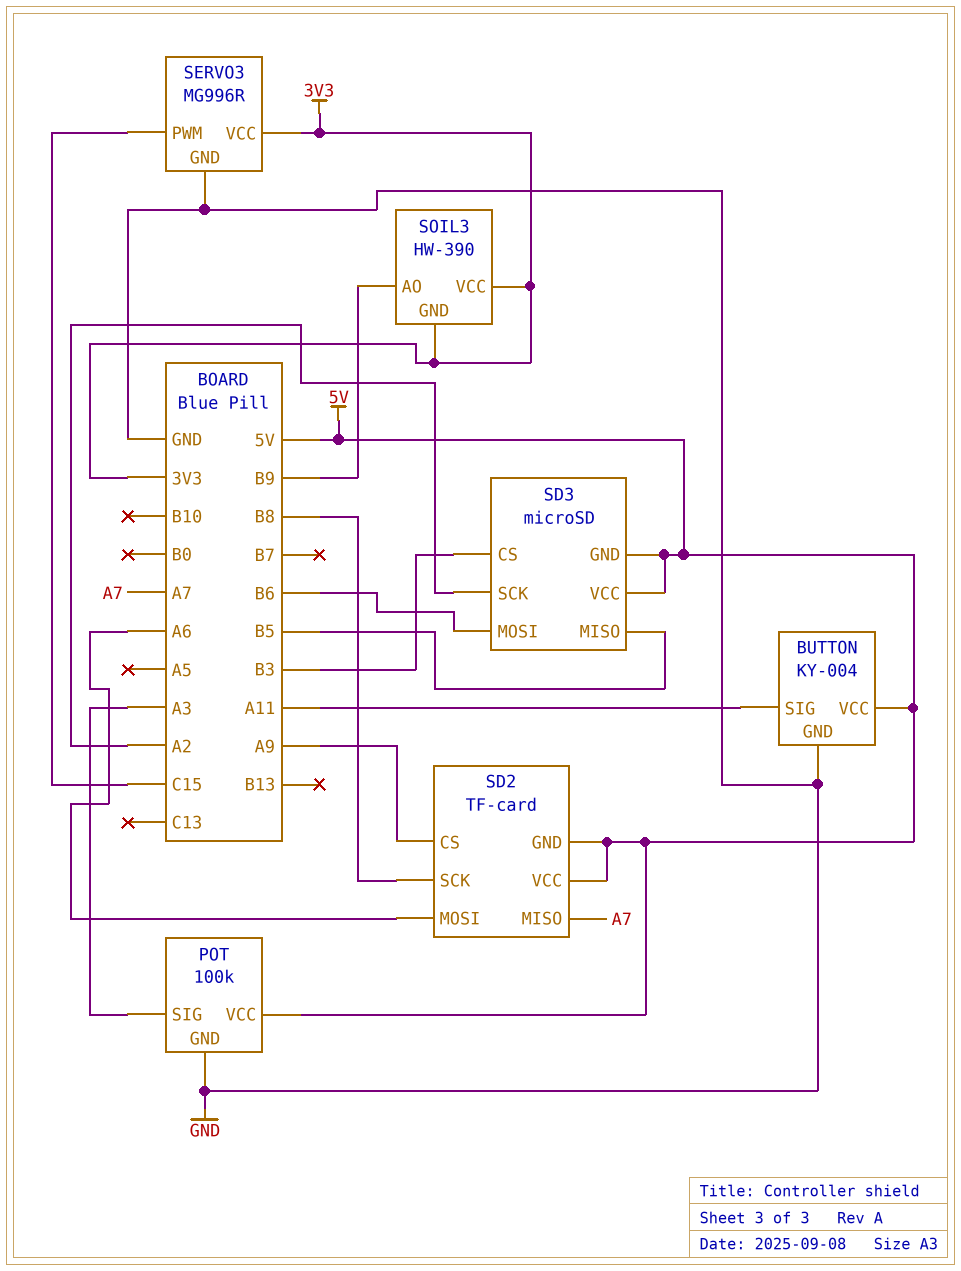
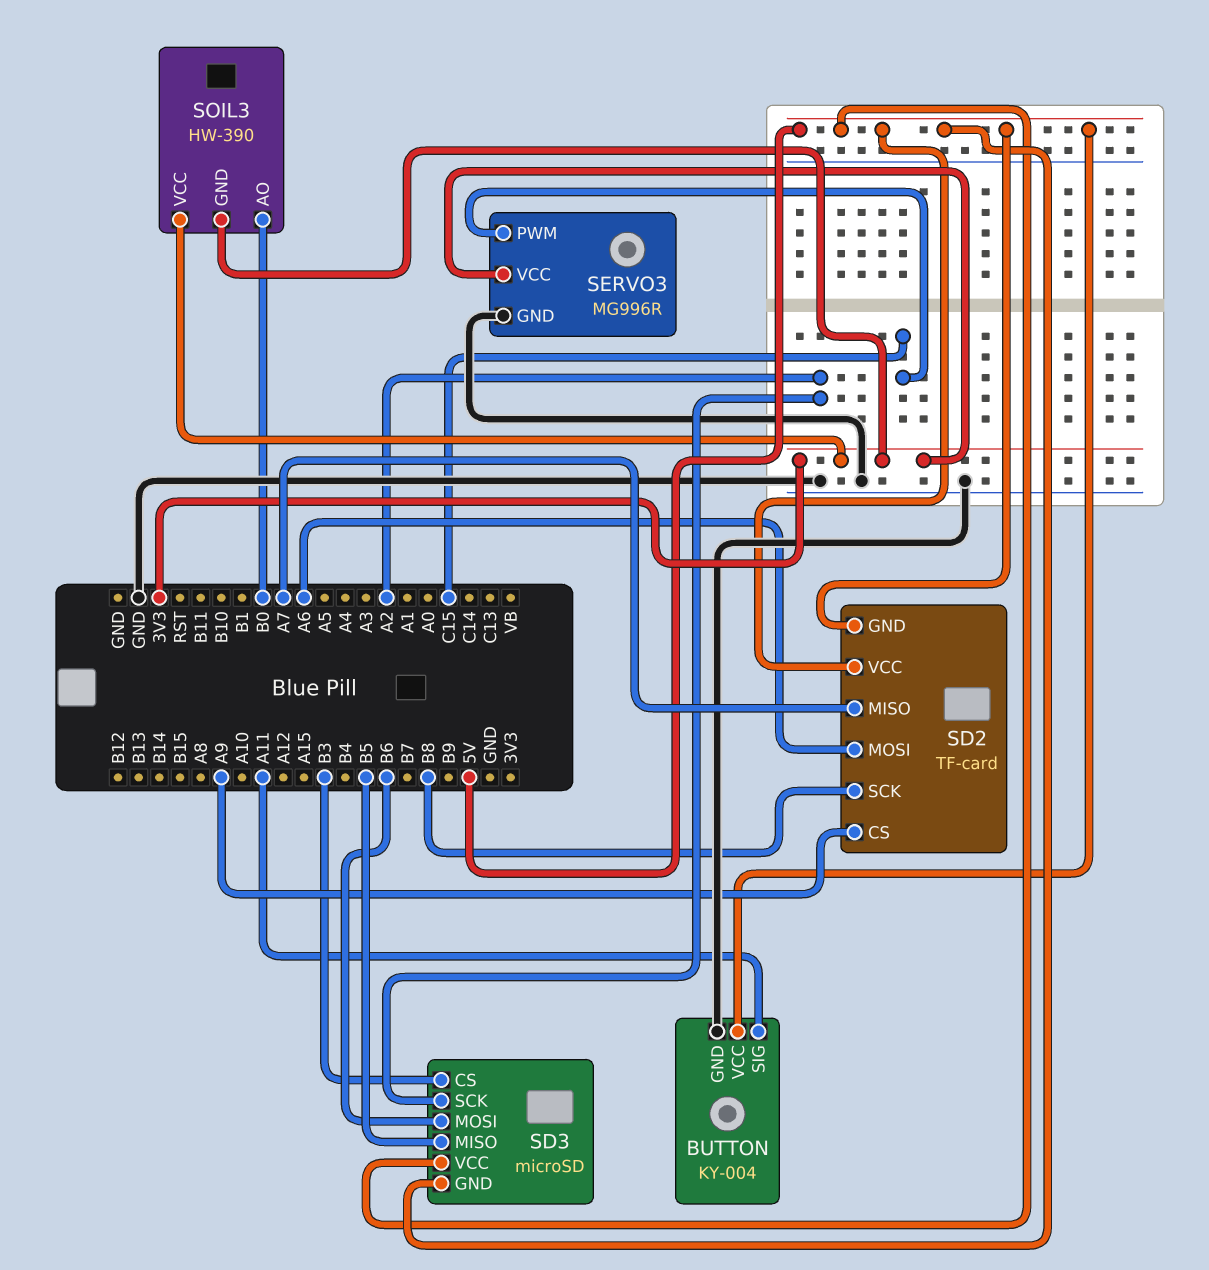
POT: 100k -> none
POT pin GND: GND -> none
POT pin SIG: A3 -> none
POT pin VCC: 5V -> none
SOIL3 pin AO: B9 -> B0

